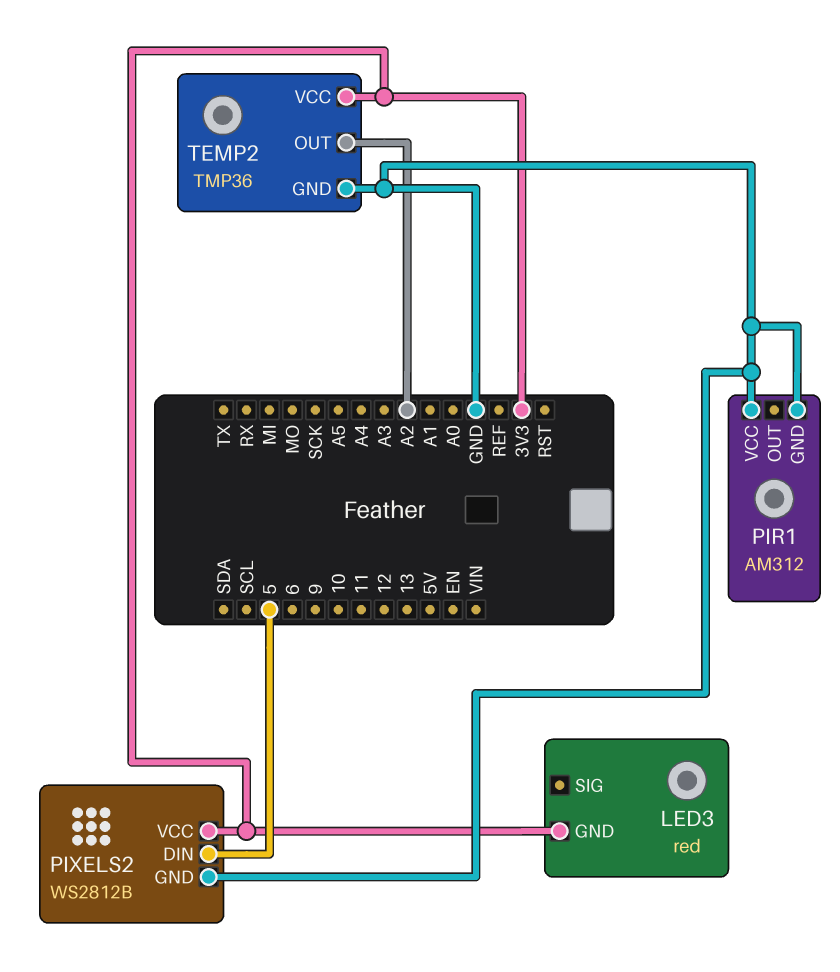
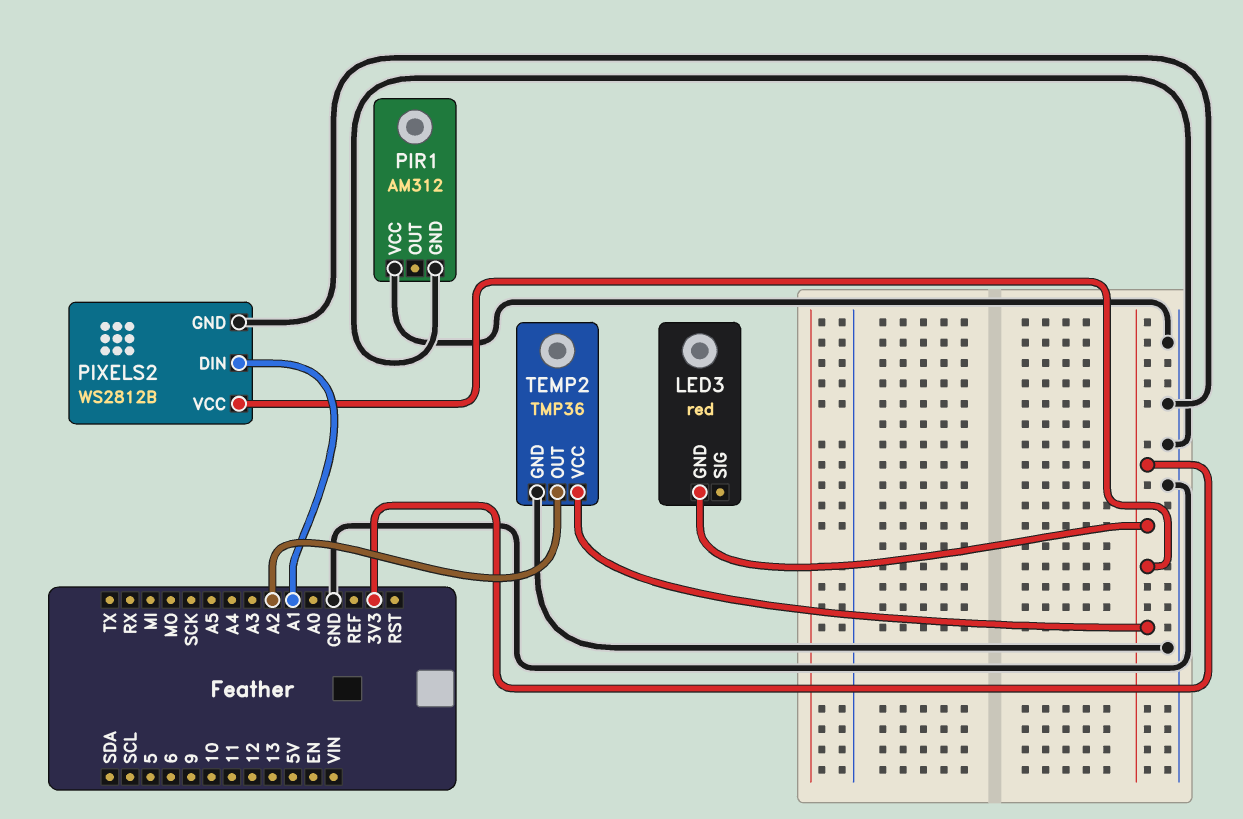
PIXELS2 pin DIN: 5 -> A1

